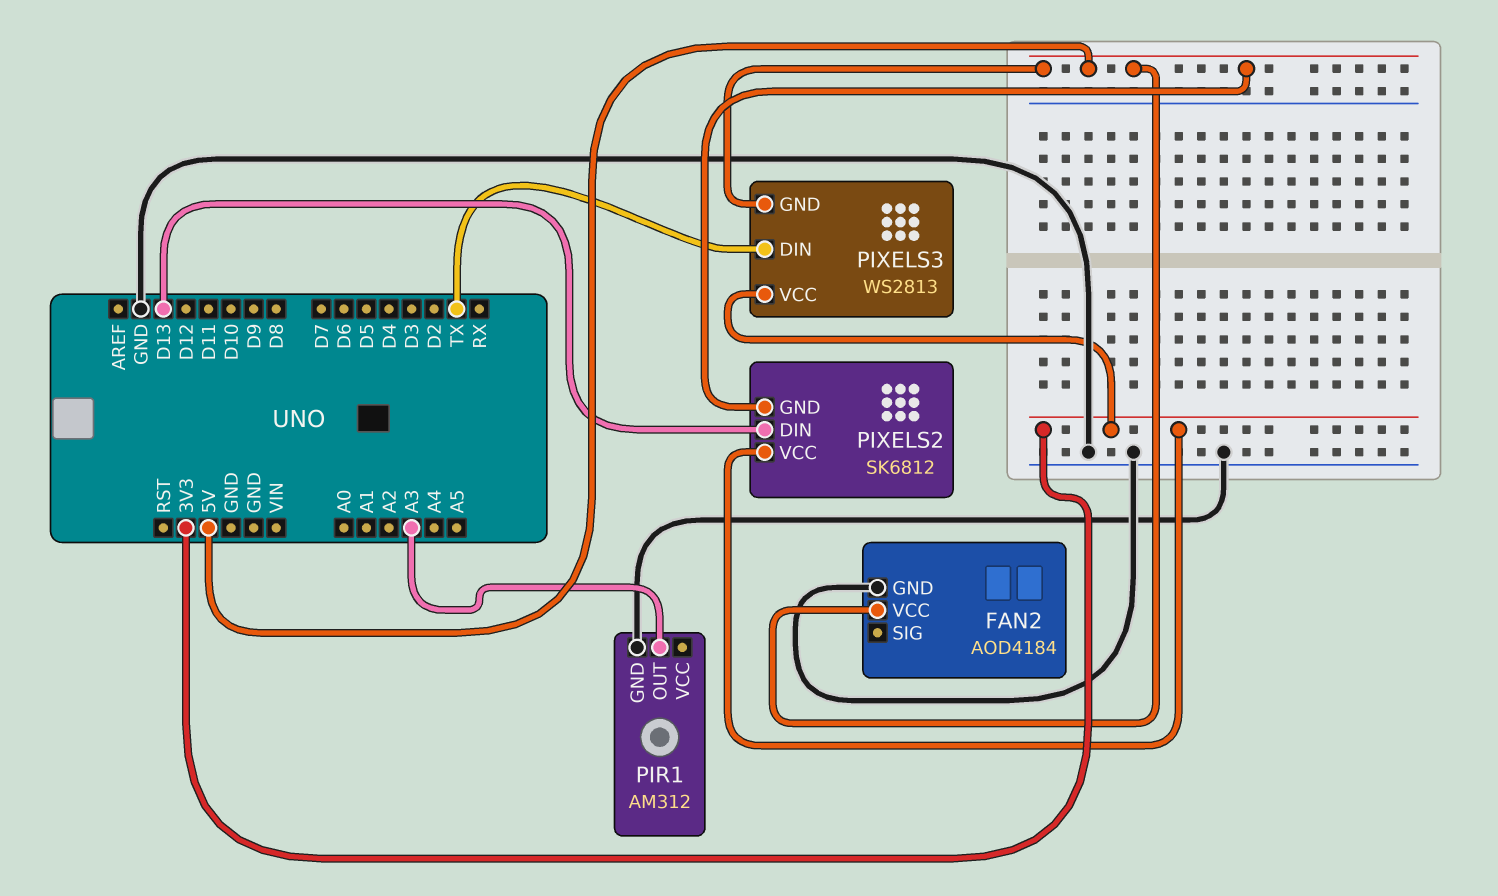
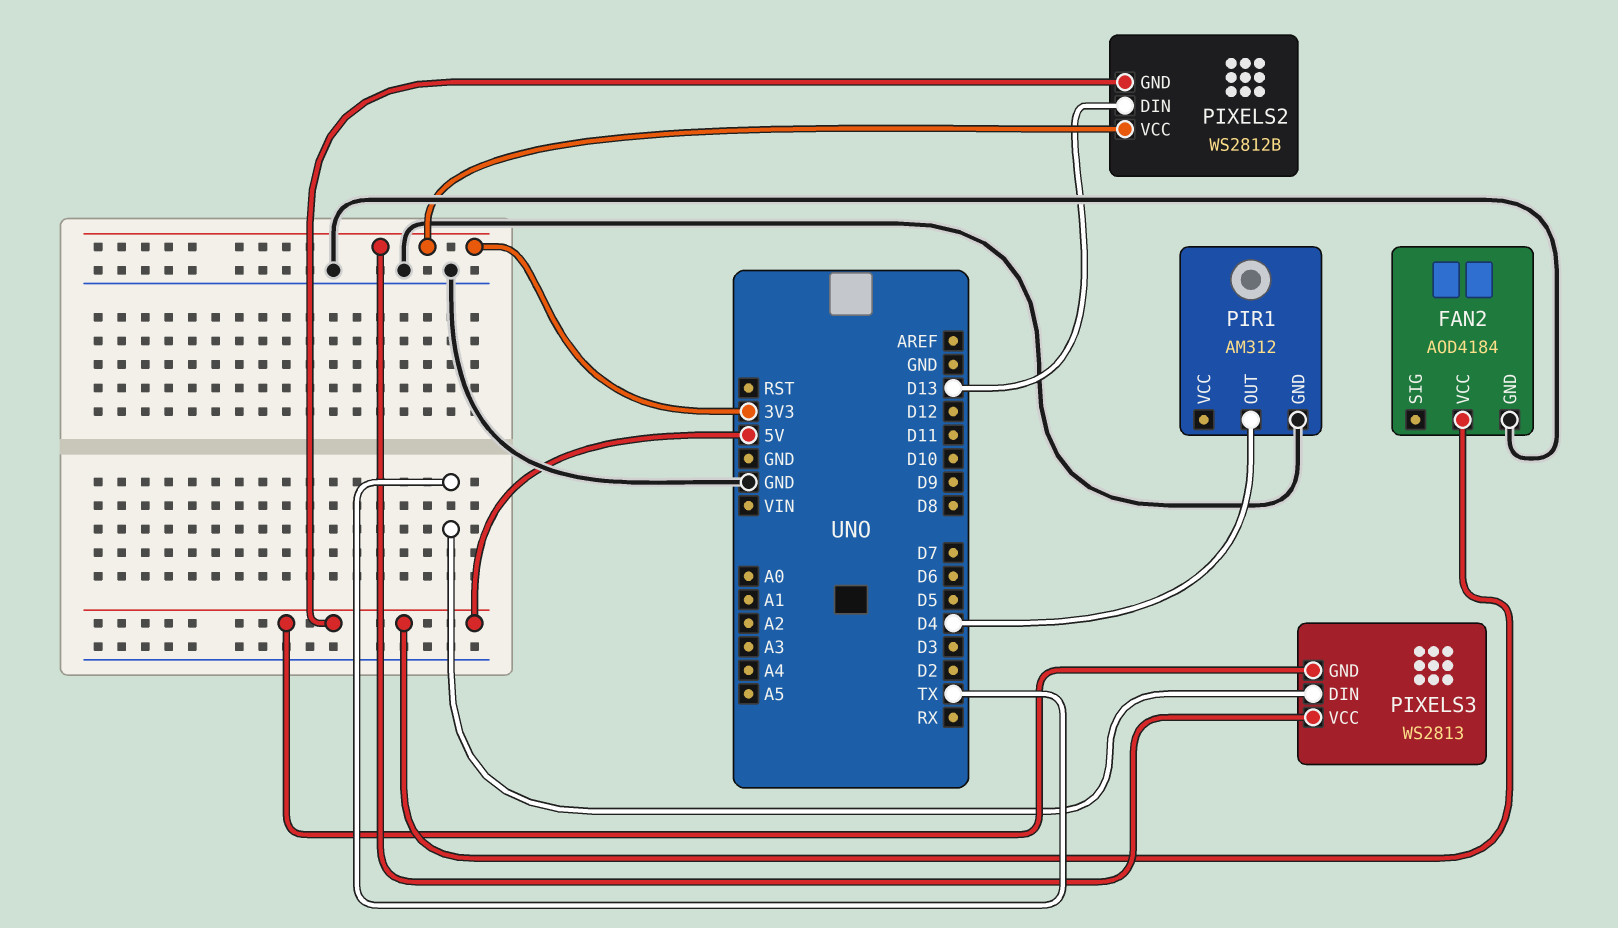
PIR1 pin OUT: A3 -> D4
PIXELS2: SK6812 -> WS2812B

